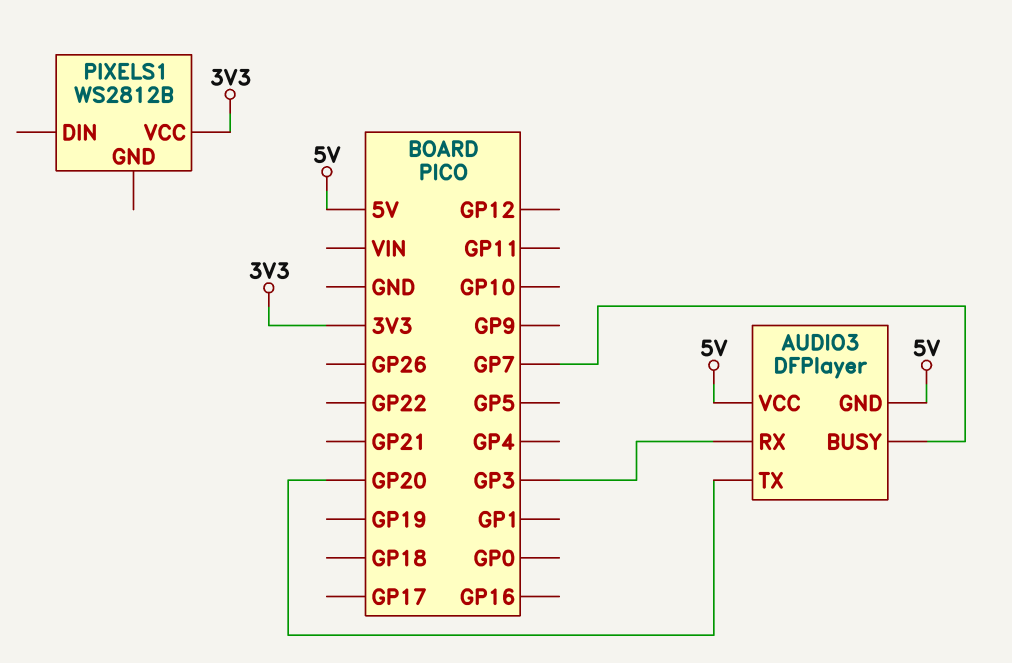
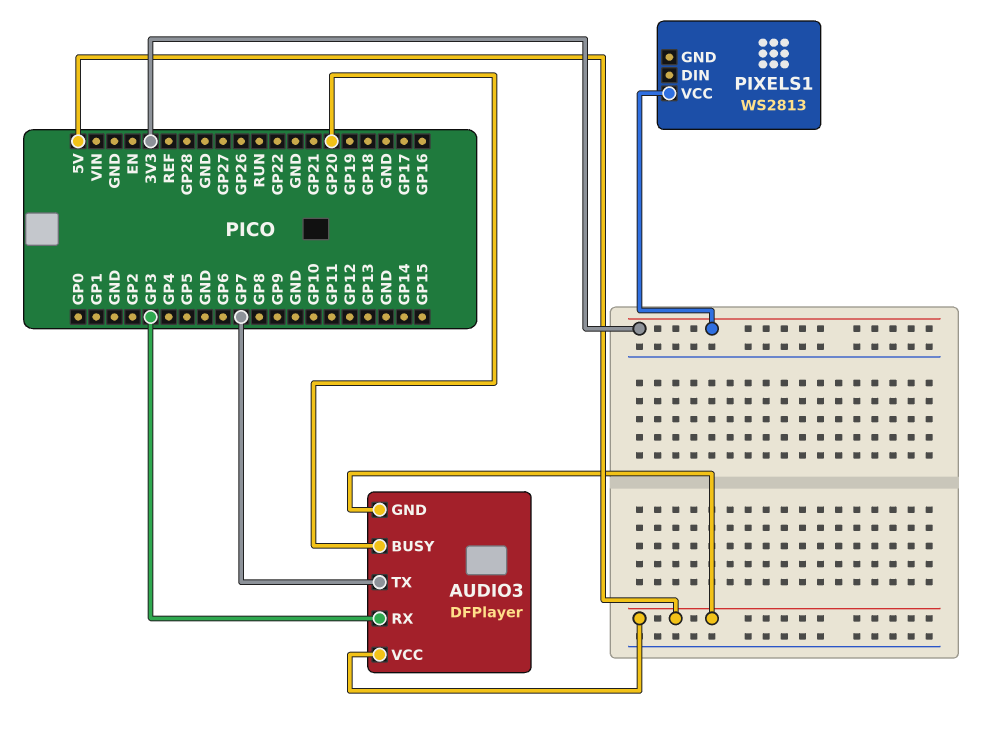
AUDIO3 pin BUSY: GP7 -> GP20
AUDIO3 pin TX: GP20 -> GP7
PIXELS1: WS2812B -> WS2813

